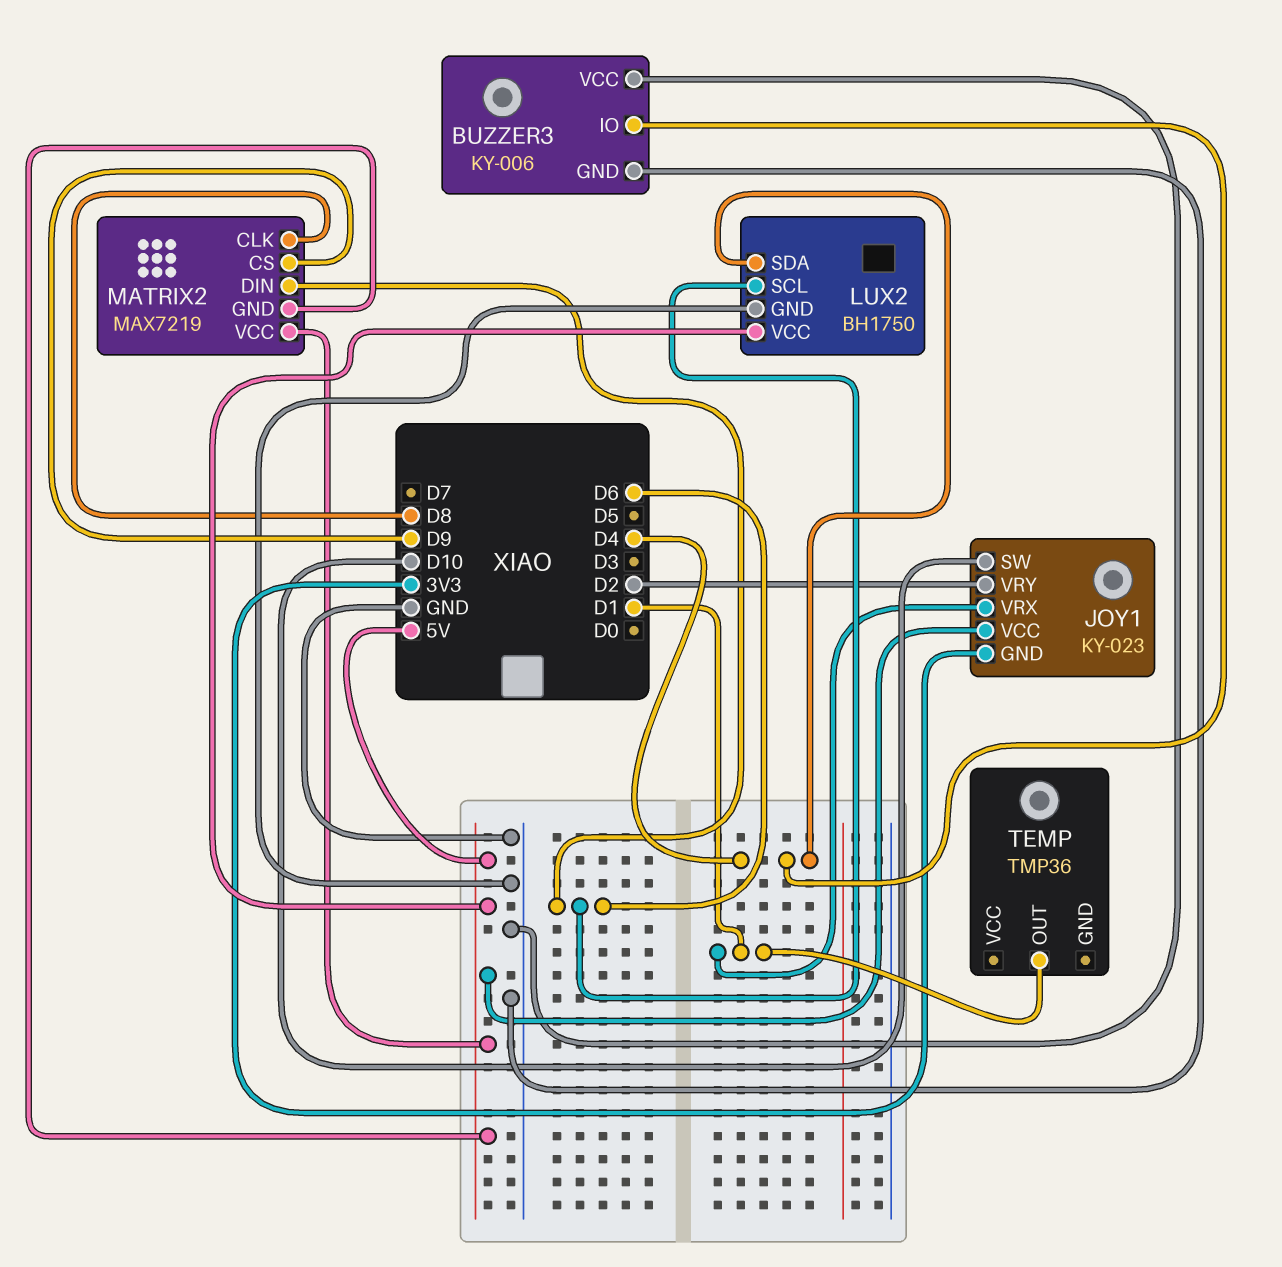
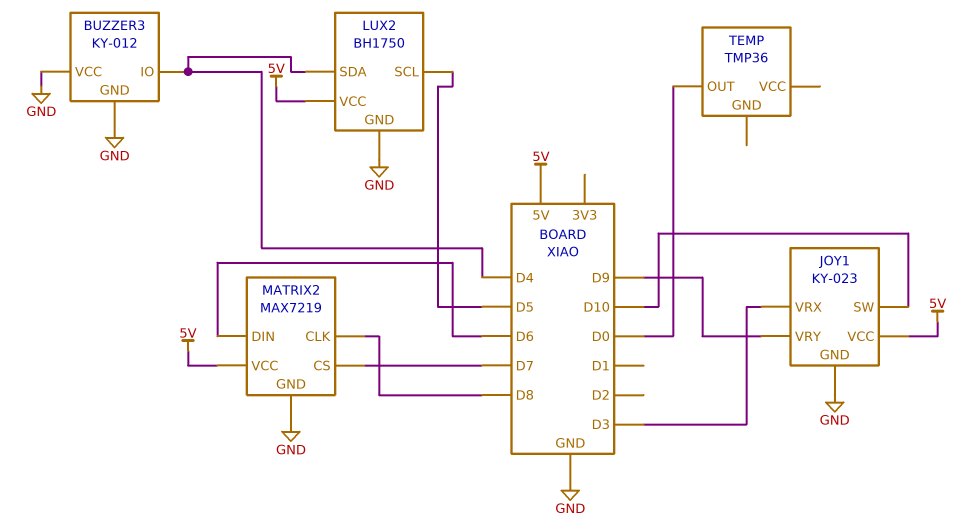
BUZZER3: KY-006 -> KY-012
JOY1 pin GND: 3V3 -> GND
JOY1 pin VRX: D1 -> D3
JOY1 pin VRY: D2 -> D9
LUX2 pin SCL: D6 -> D5
MATRIX2 pin CS: D9 -> D7
MATRIX2 pin GND: 5V -> GND
TEMP pin OUT: D1 -> D0

